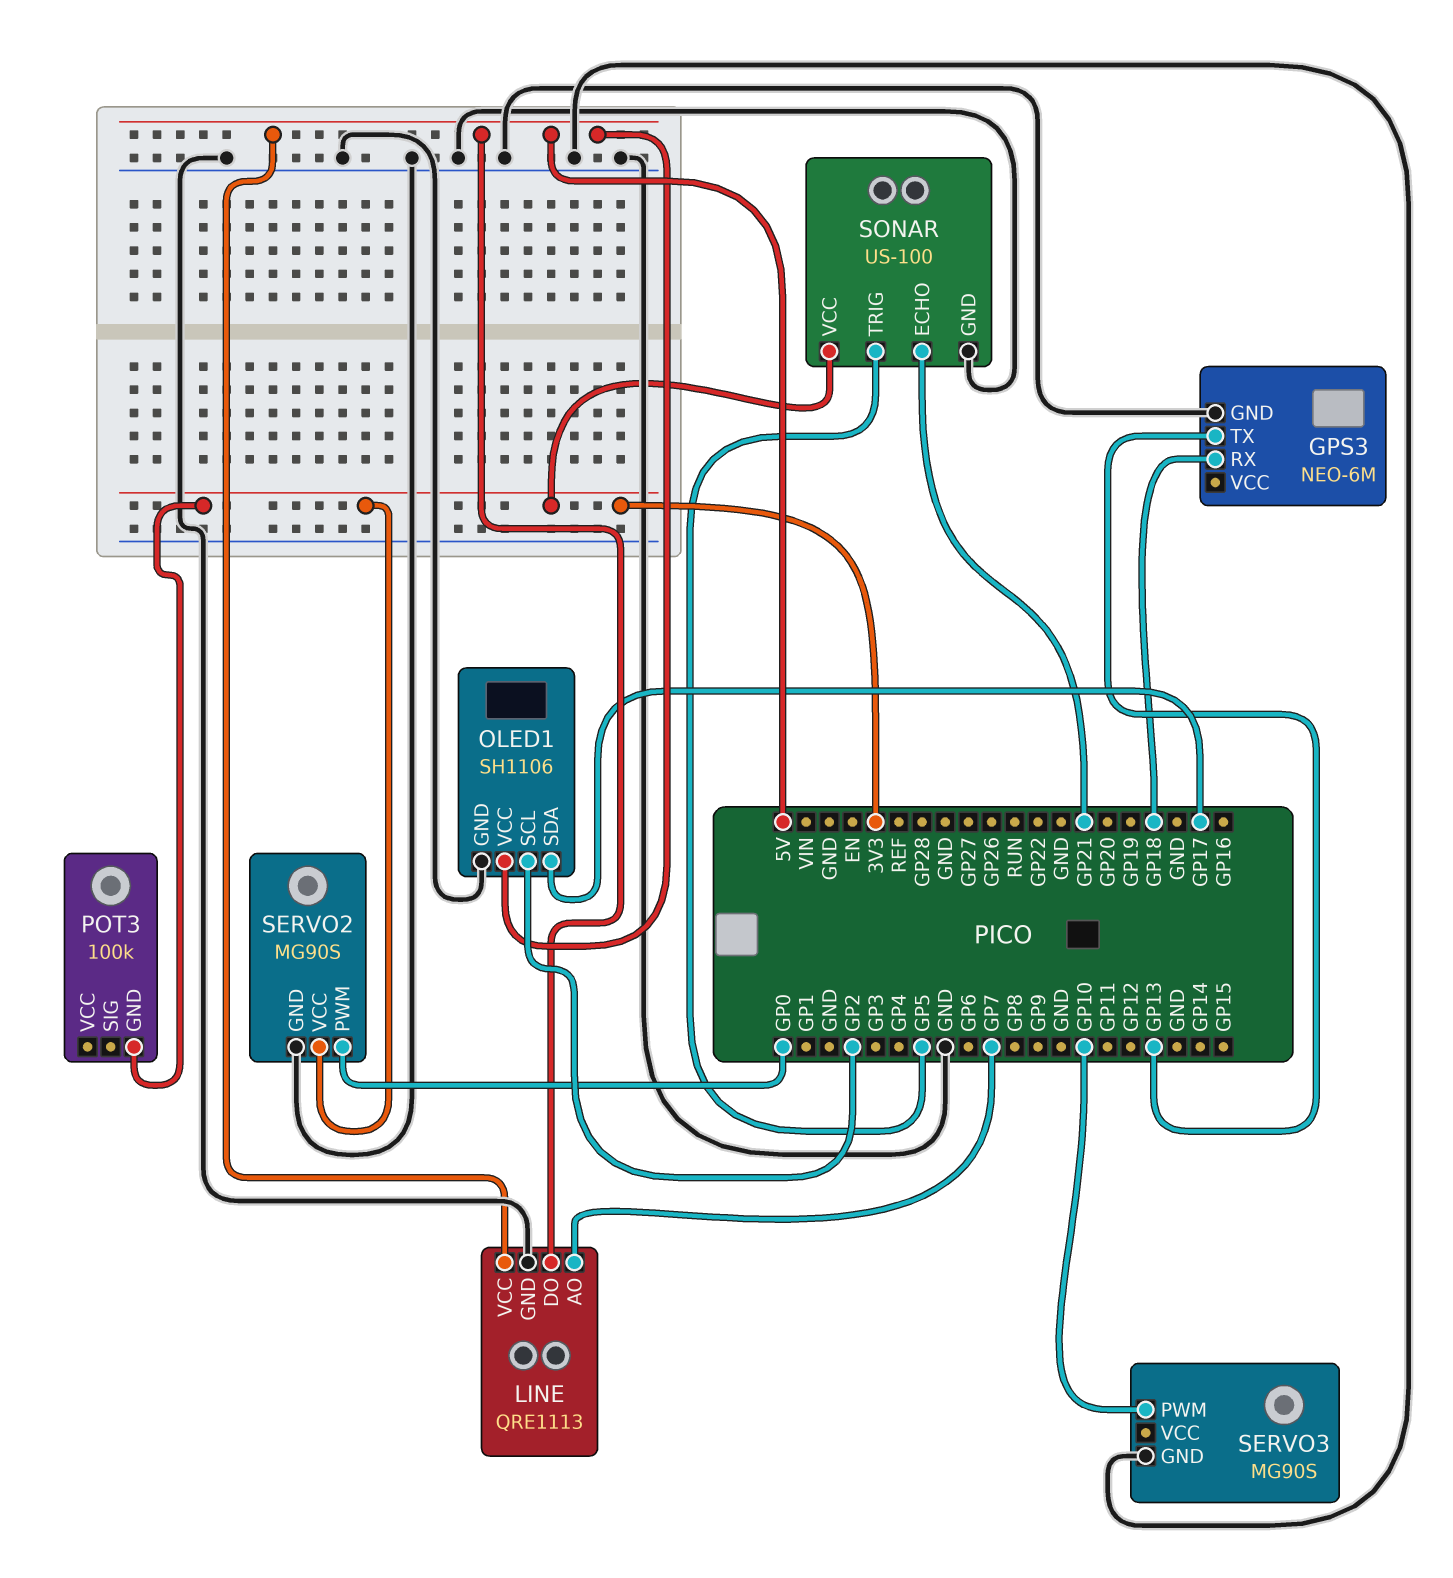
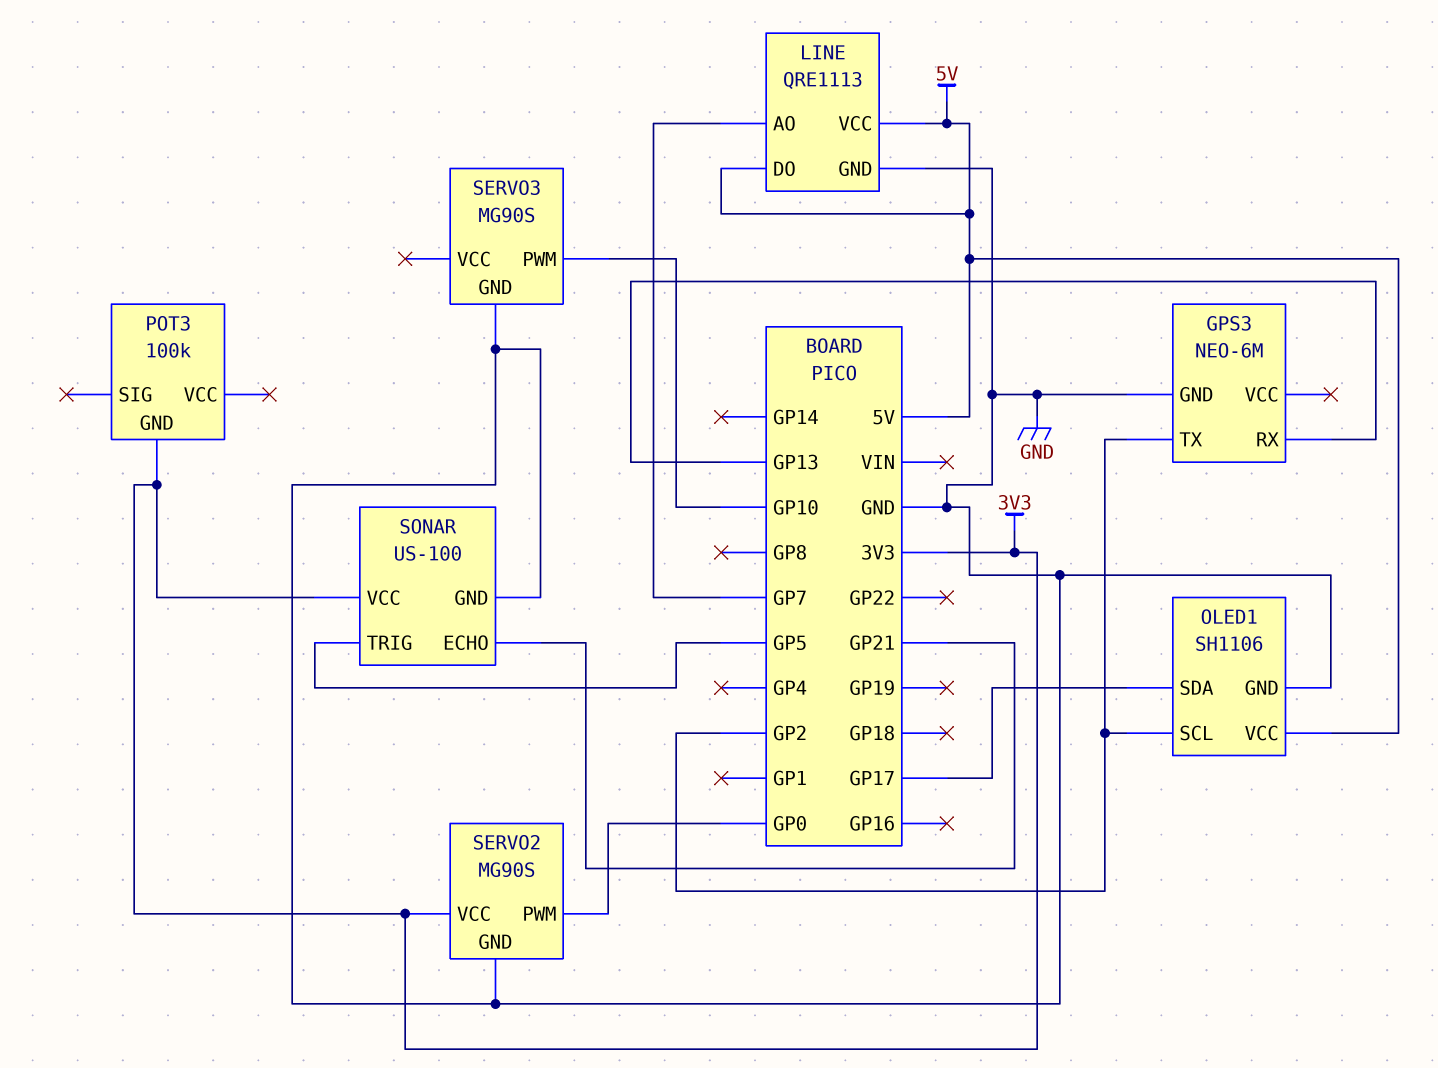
GPS3 pin RX: GP18 -> GP13
GPS3 pin TX: GP13 -> GP2

